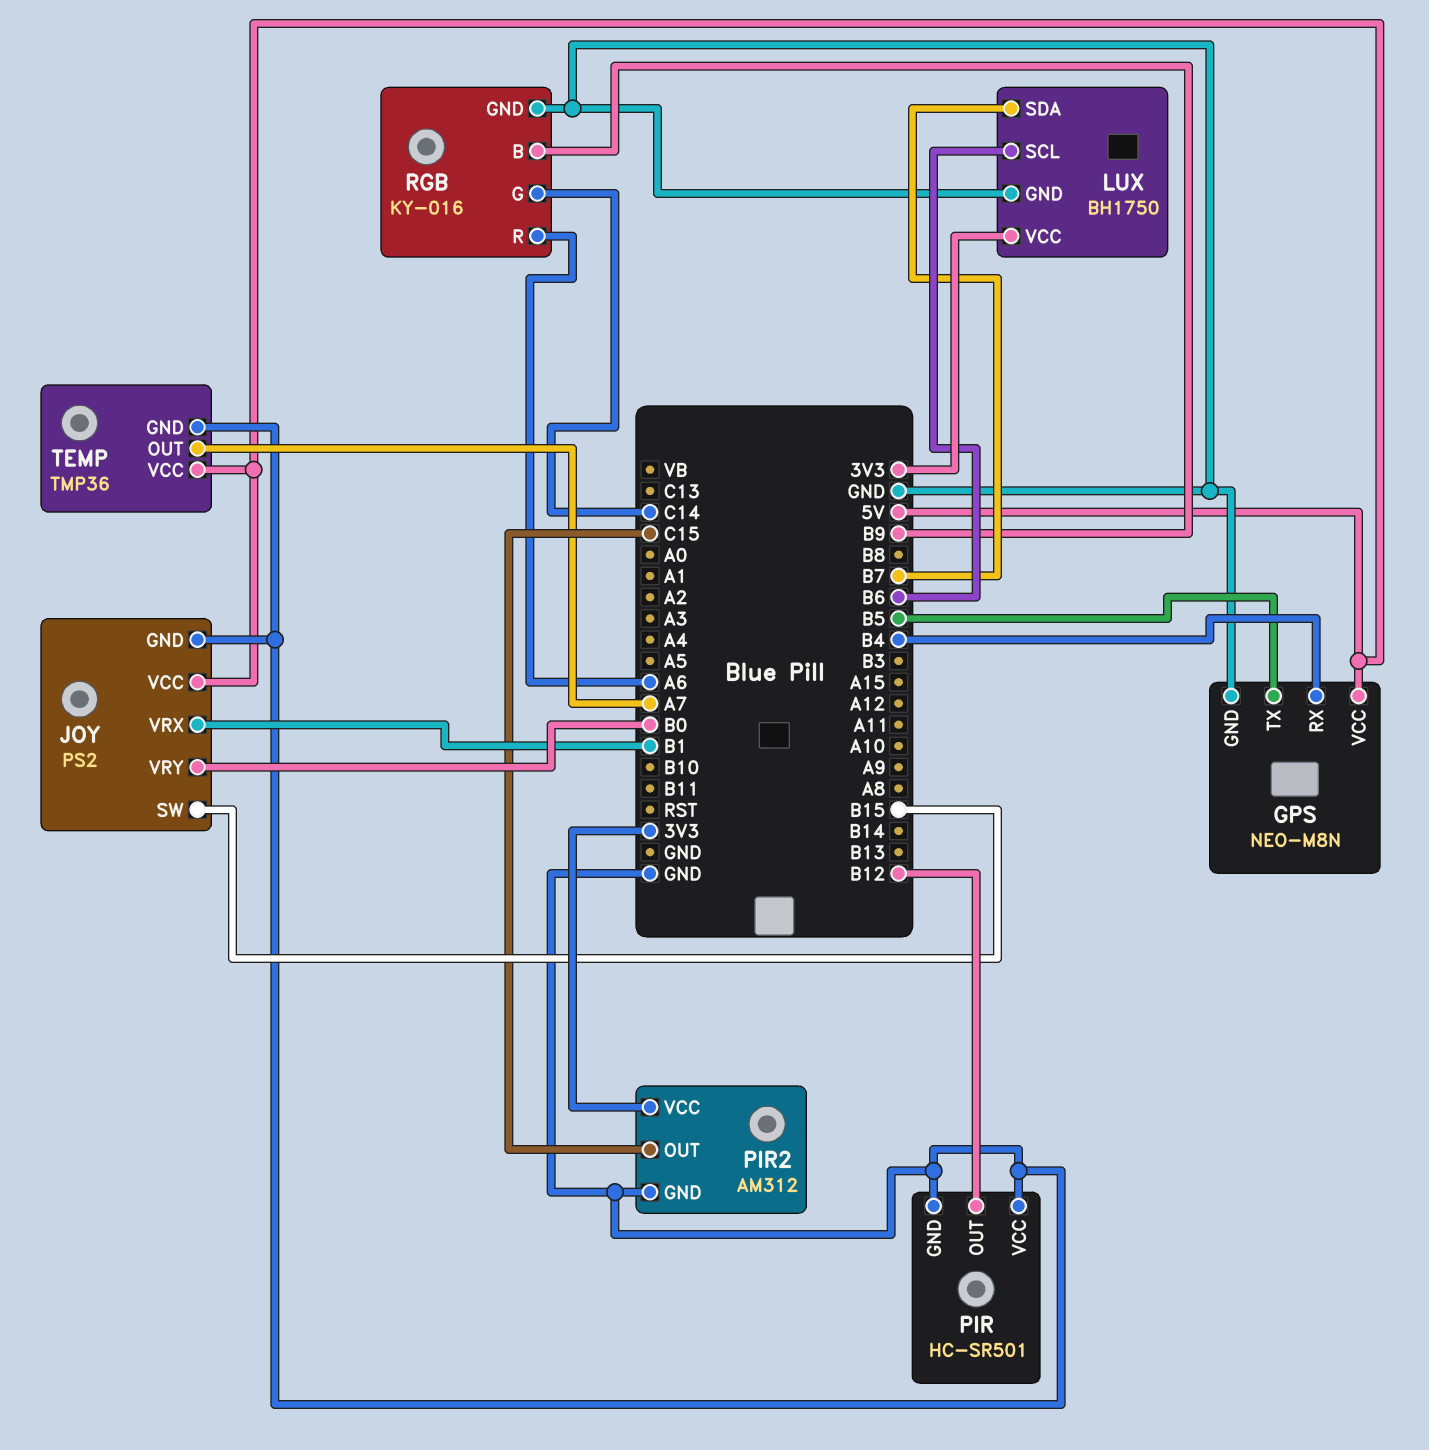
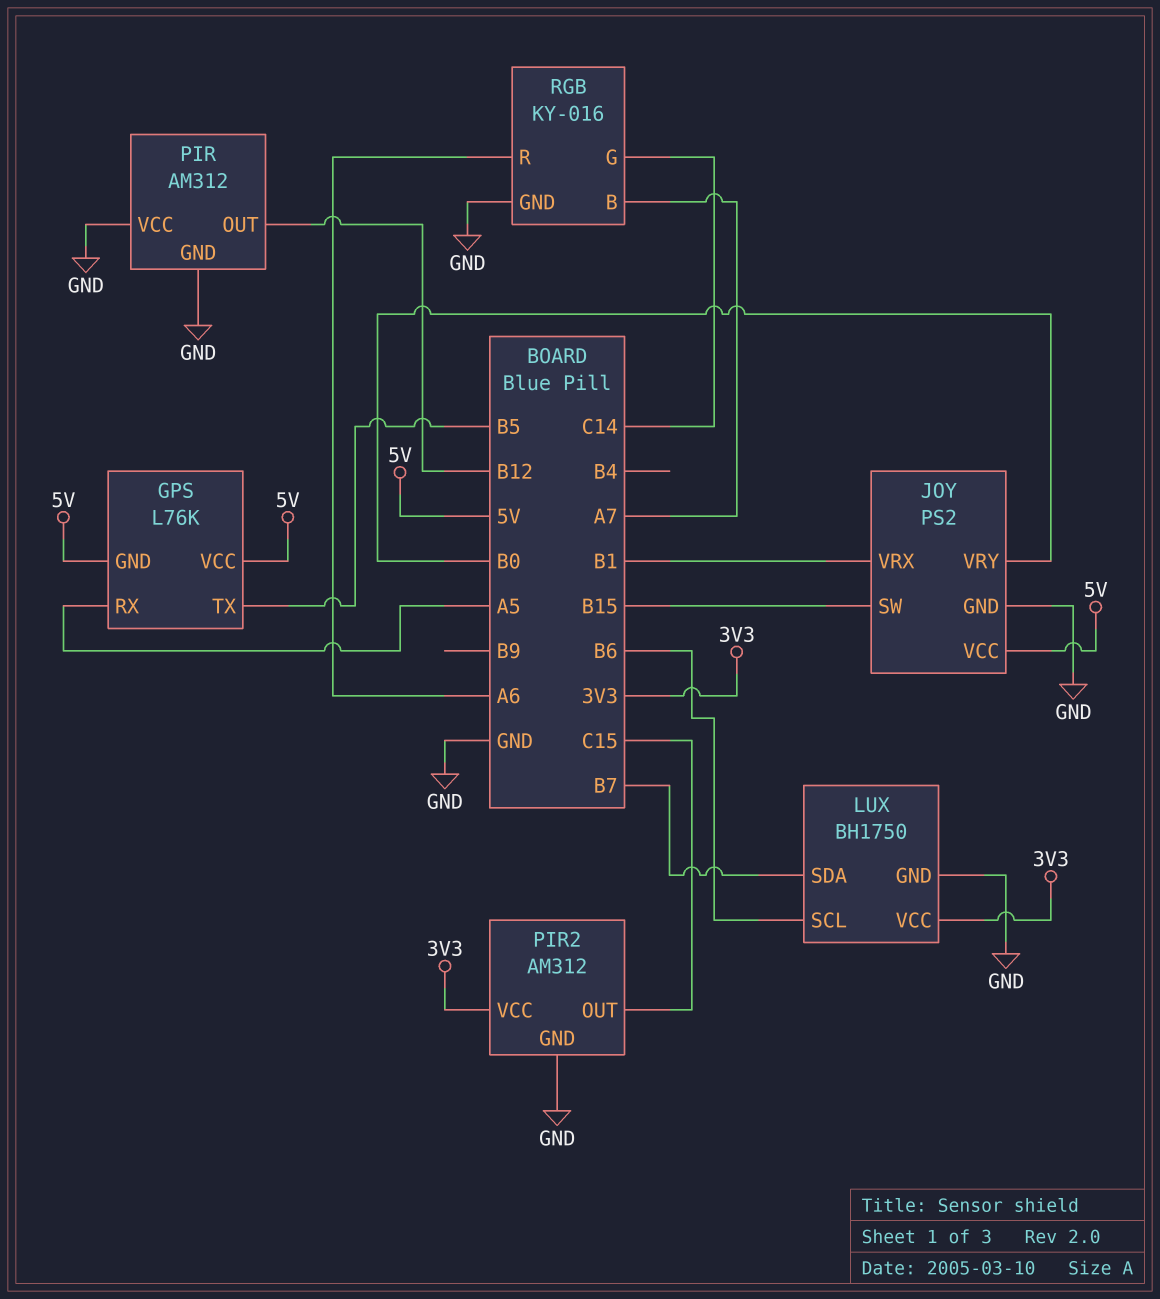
GPS: NEO-M8N -> L76K
GPS pin GND: GND -> 5V
GPS pin RX: B4 -> A5
PIR: HC-SR501 -> AM312
RGB pin B: B9 -> A7
TEMP: TMP36 -> none
TEMP pin GND: GND -> none
TEMP pin OUT: A7 -> none
TEMP pin VCC: 5V -> none

